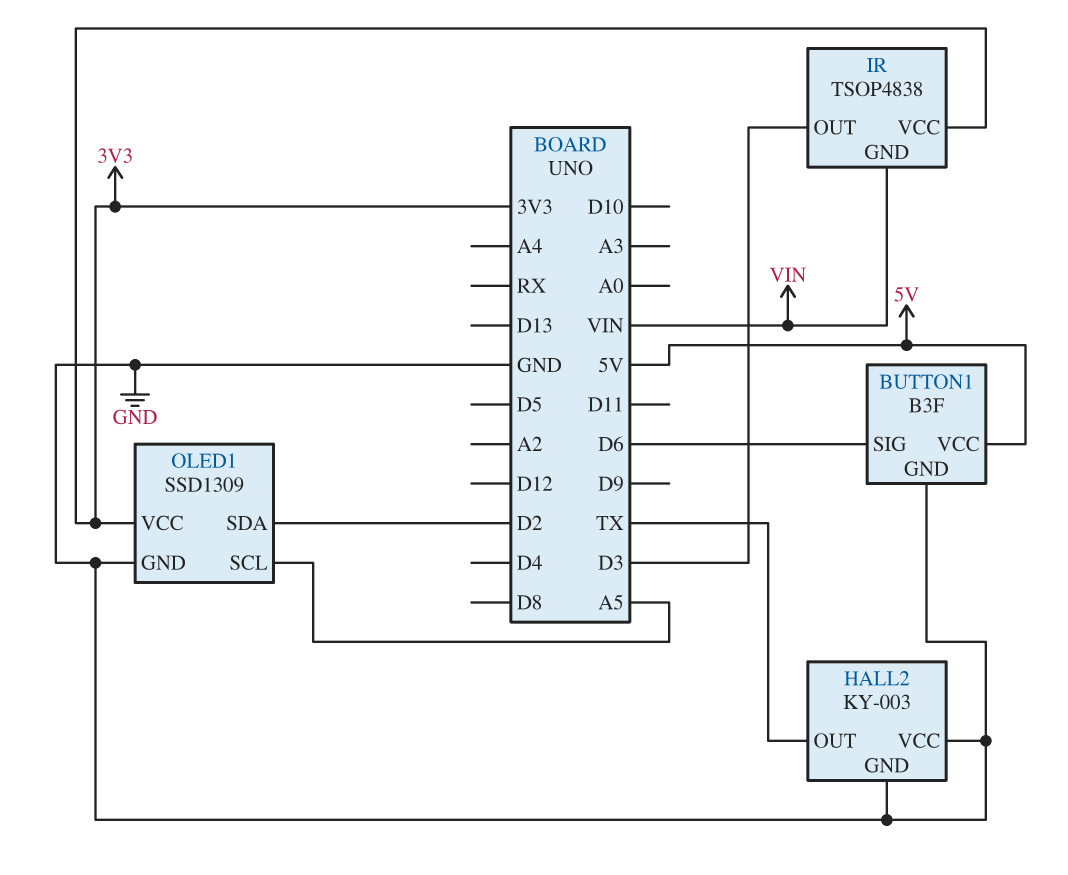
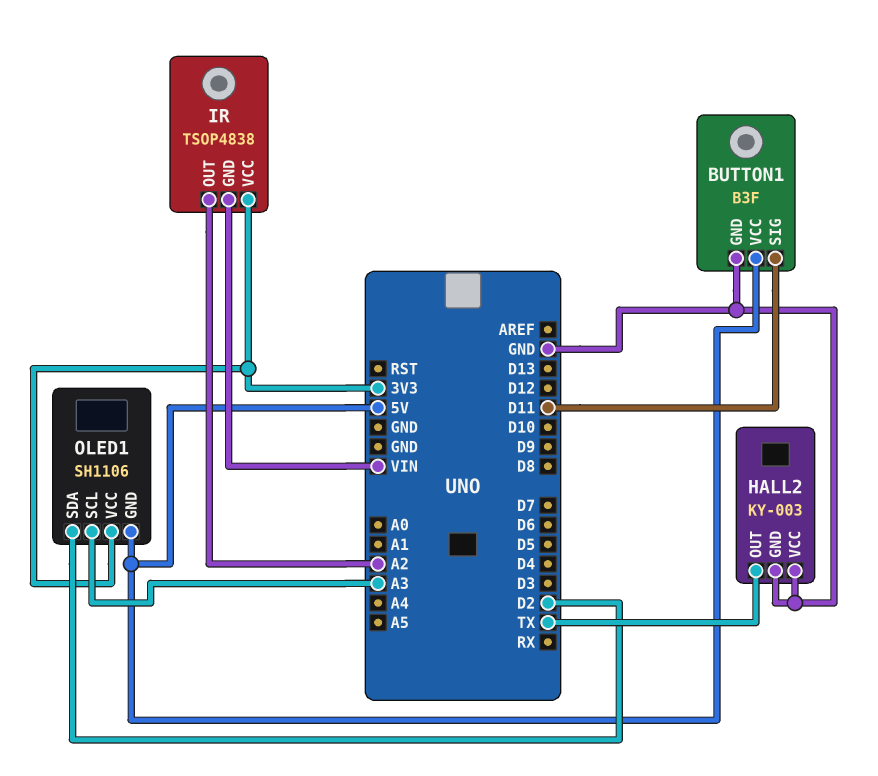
BUTTON1 pin SIG: D6 -> D11
IR pin OUT: D3 -> A2
OLED1: SSD1309 -> SH1106
OLED1 pin GND: GND -> 5V
OLED1 pin SCL: A5 -> A3

